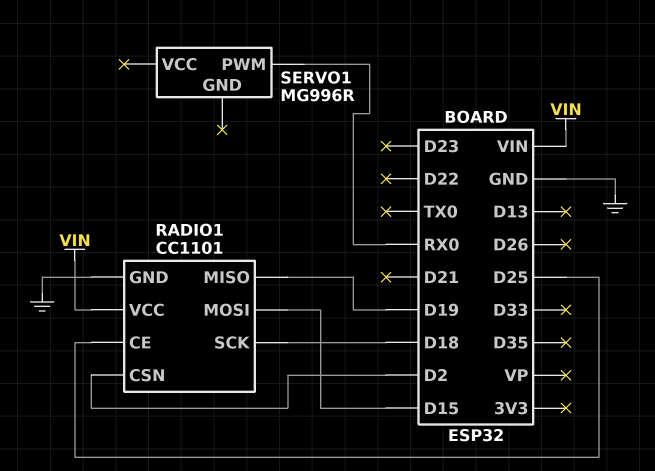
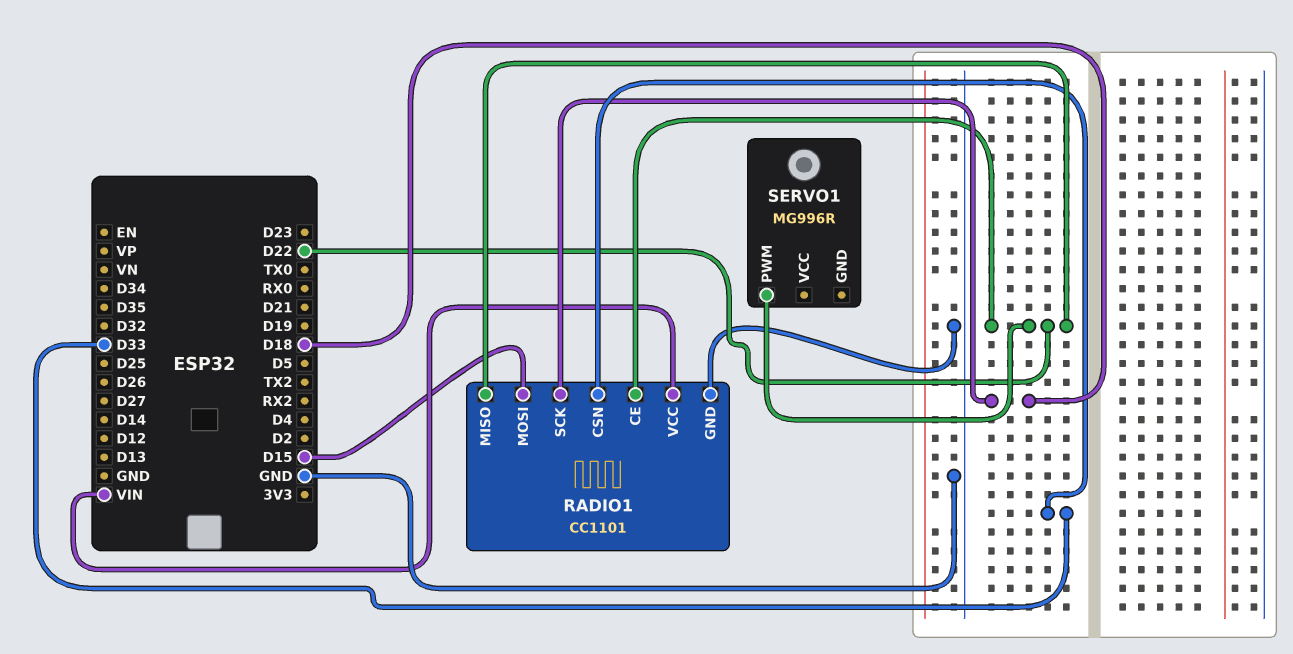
RADIO1 pin CE: D25 -> D22
RADIO1 pin CSN: D2 -> D33
RADIO1 pin MISO: D19 -> D22
SERVO1 pin PWM: RX0 -> D22

